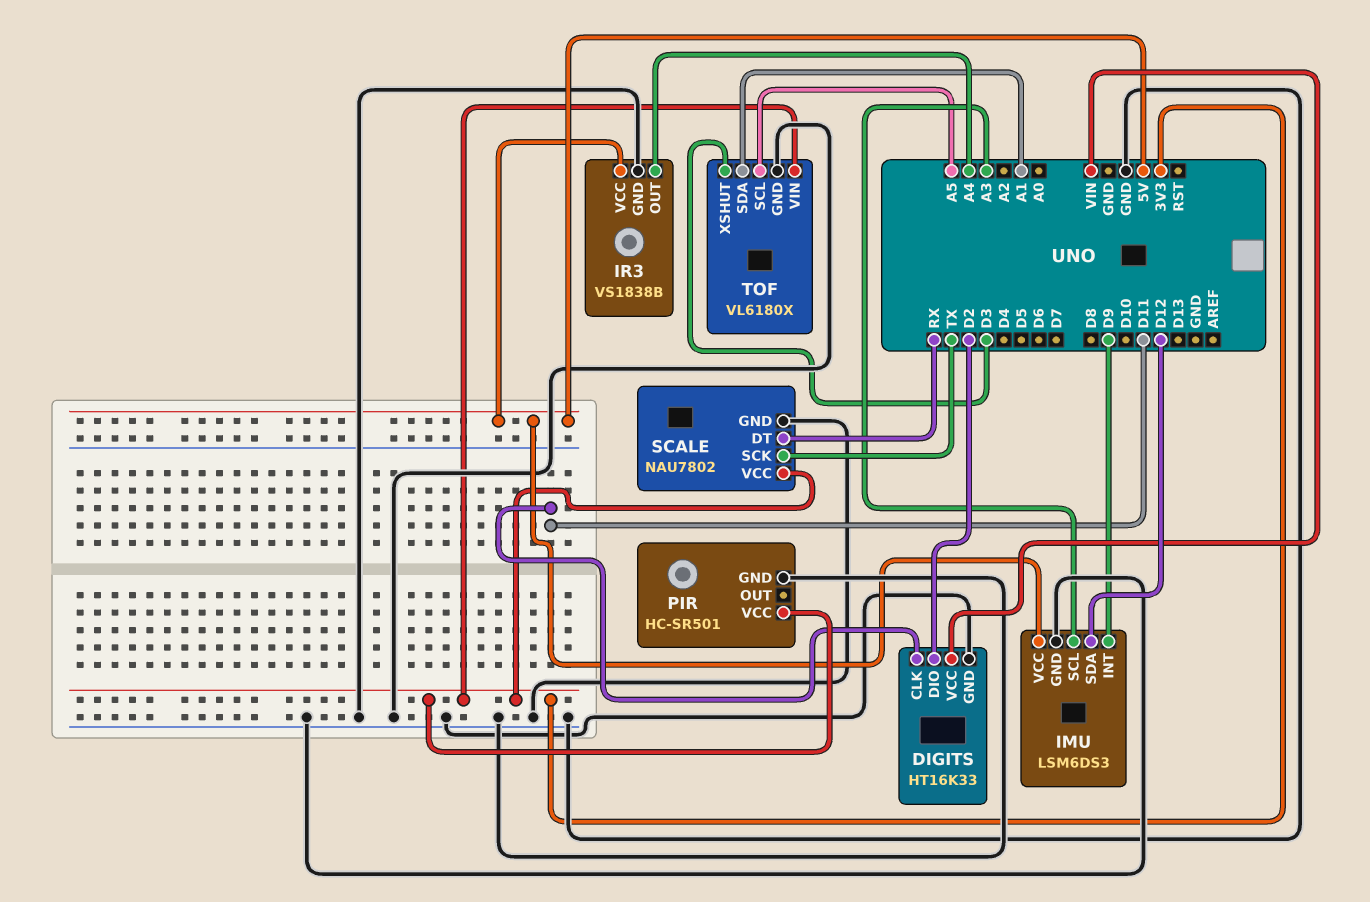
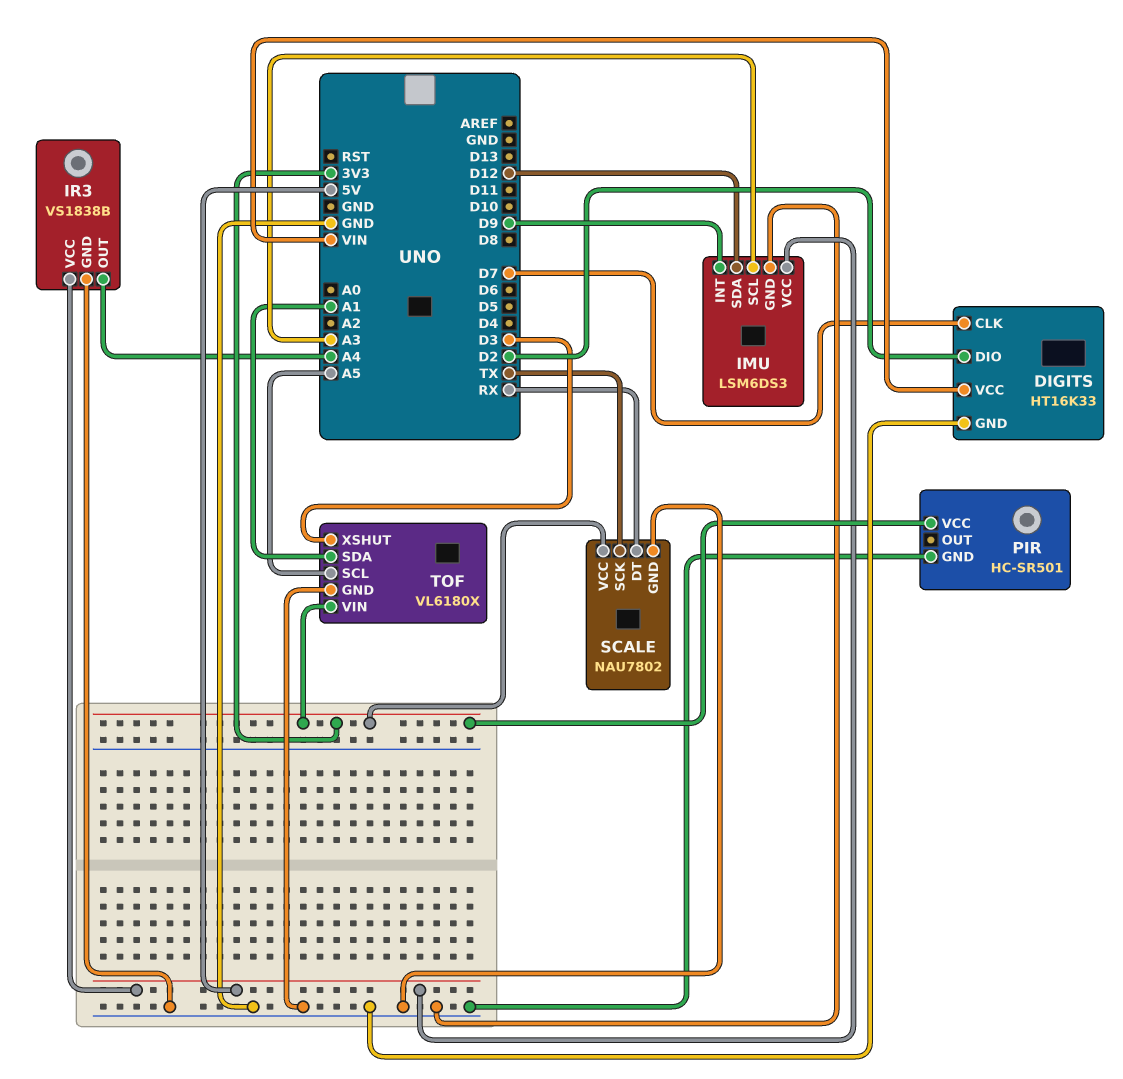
DIGITS pin CLK: D11 -> D7

